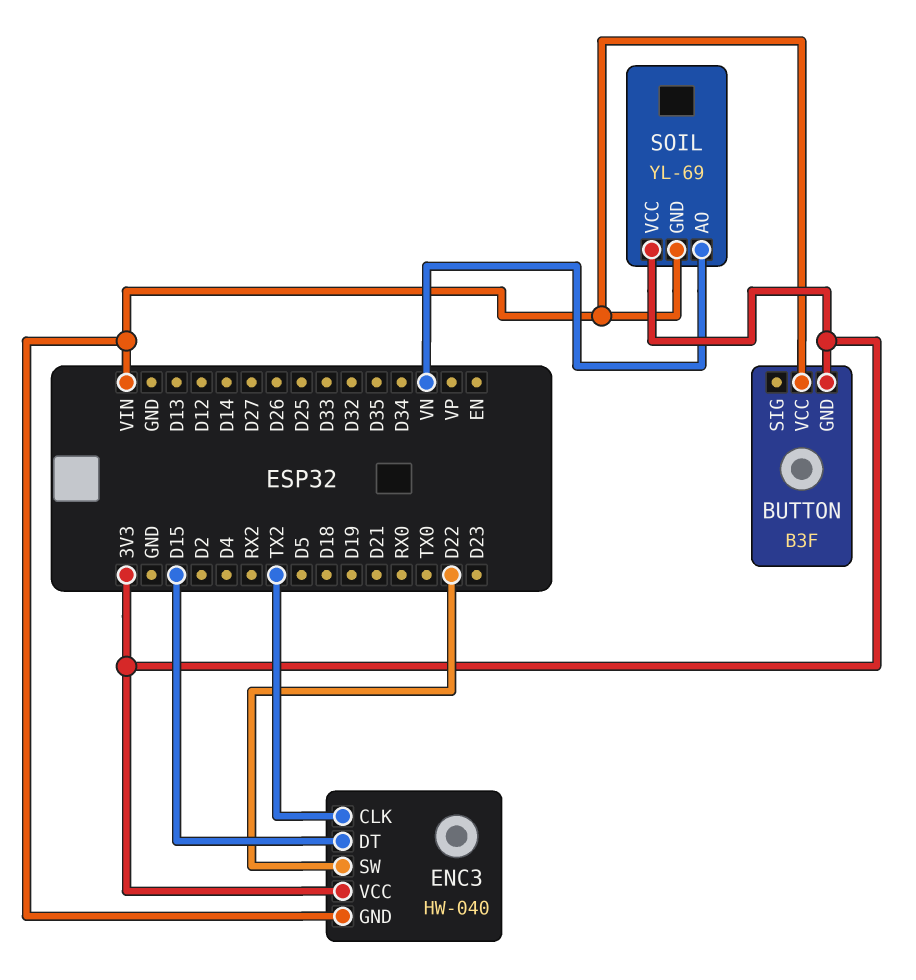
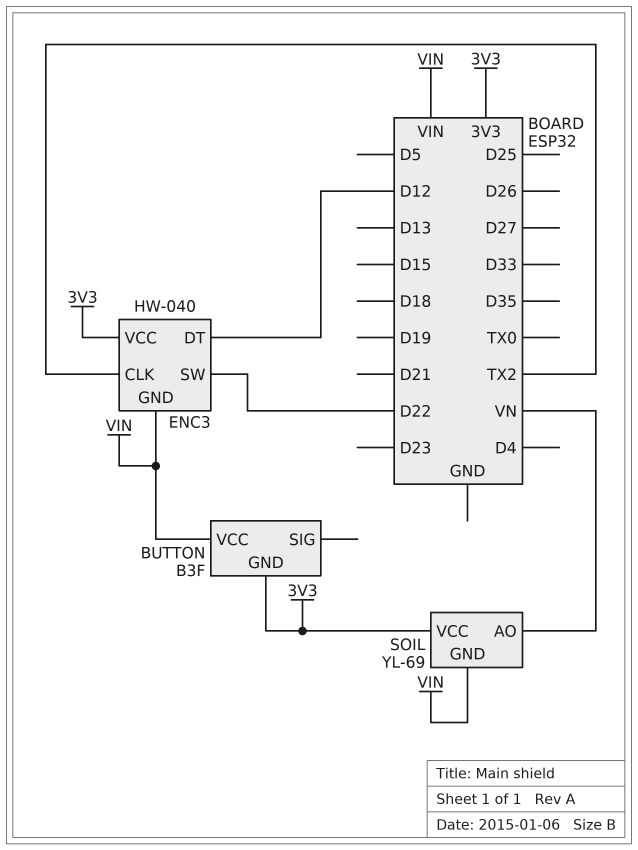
ENC3 pin DT: D15 -> D12

